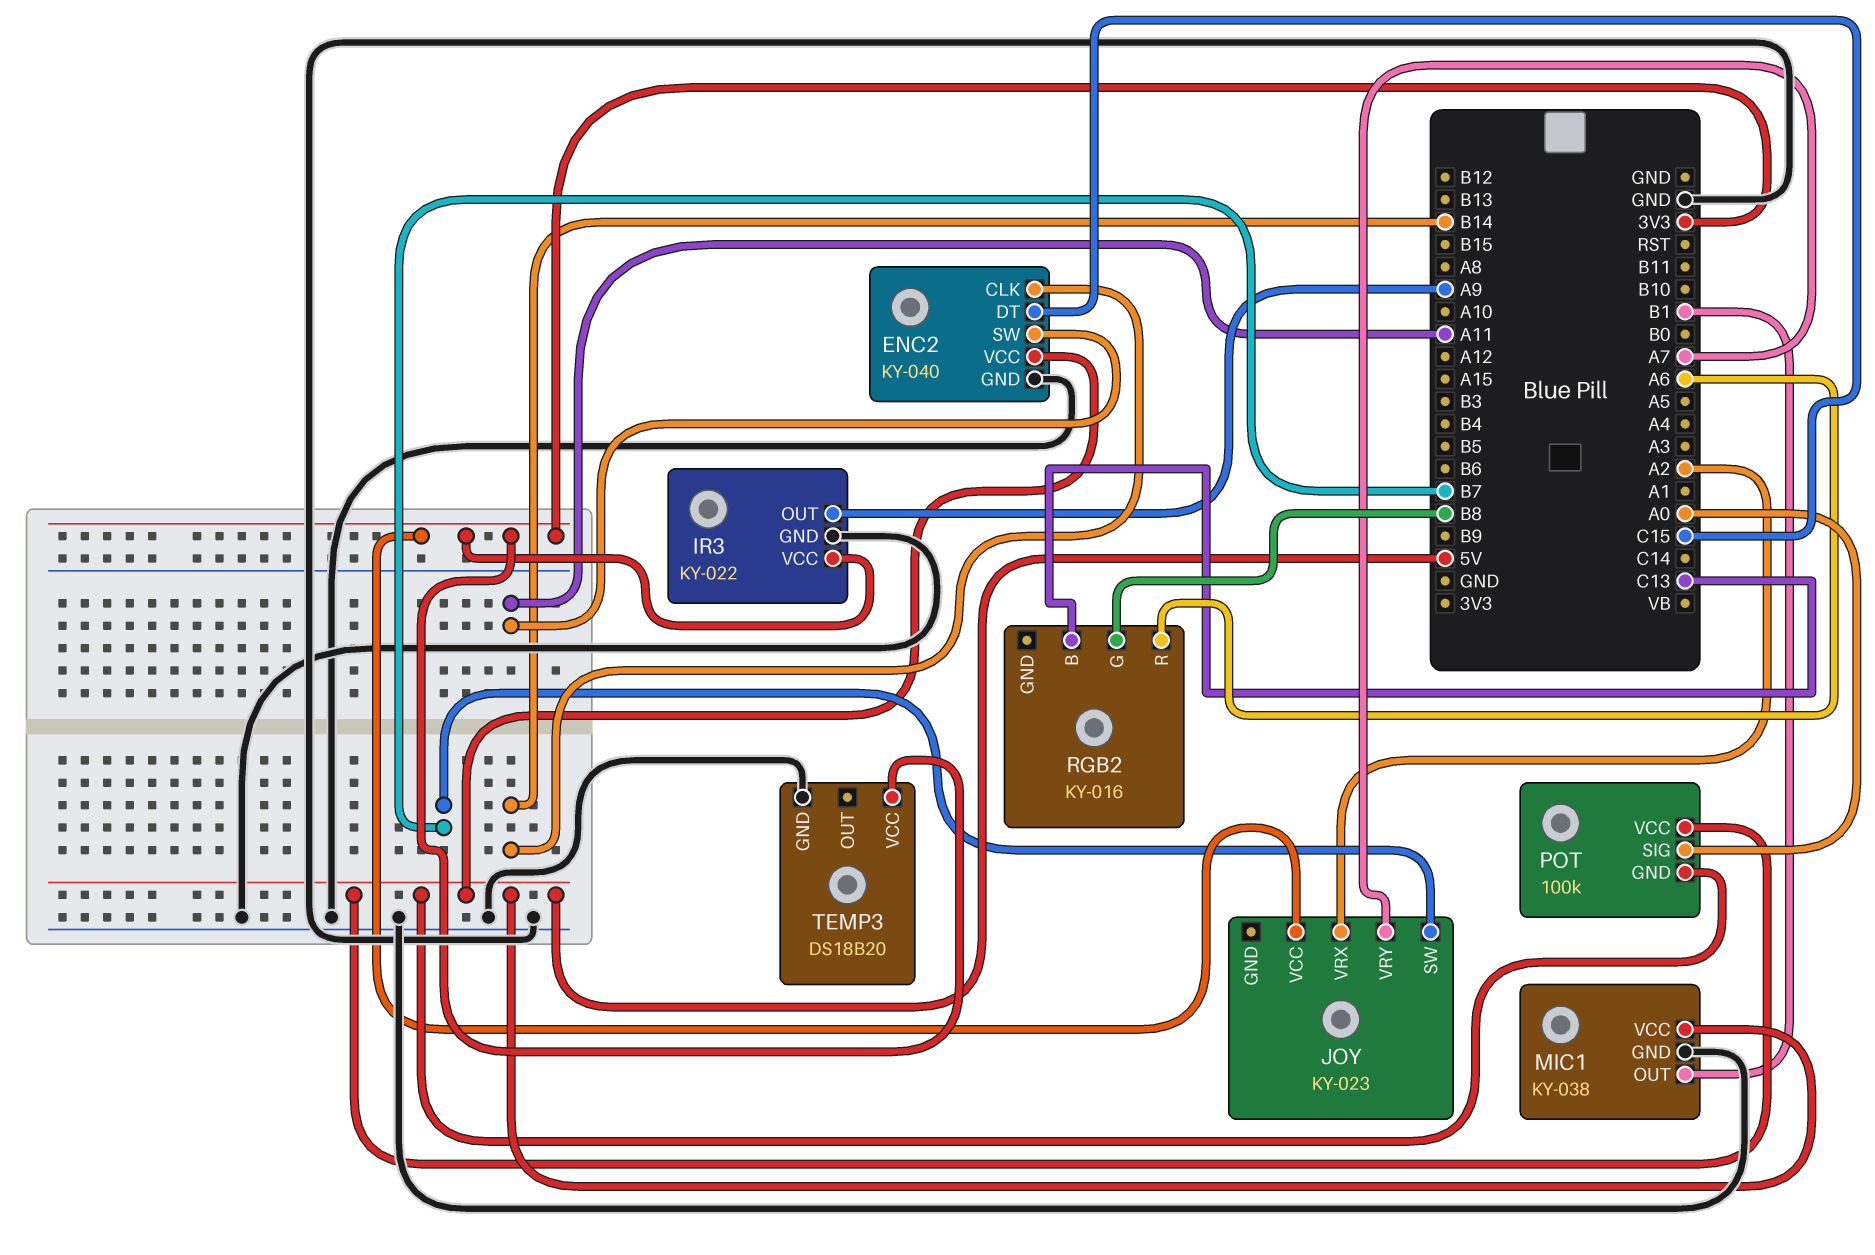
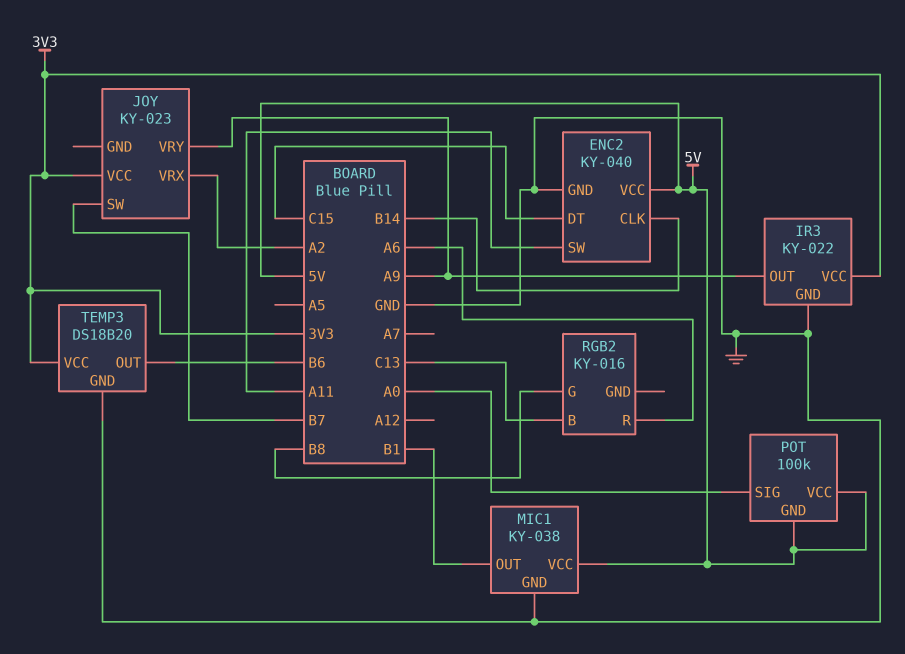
JOY pin VRY: A7 -> A9
TEMP3 pin OUT: none -> B6

